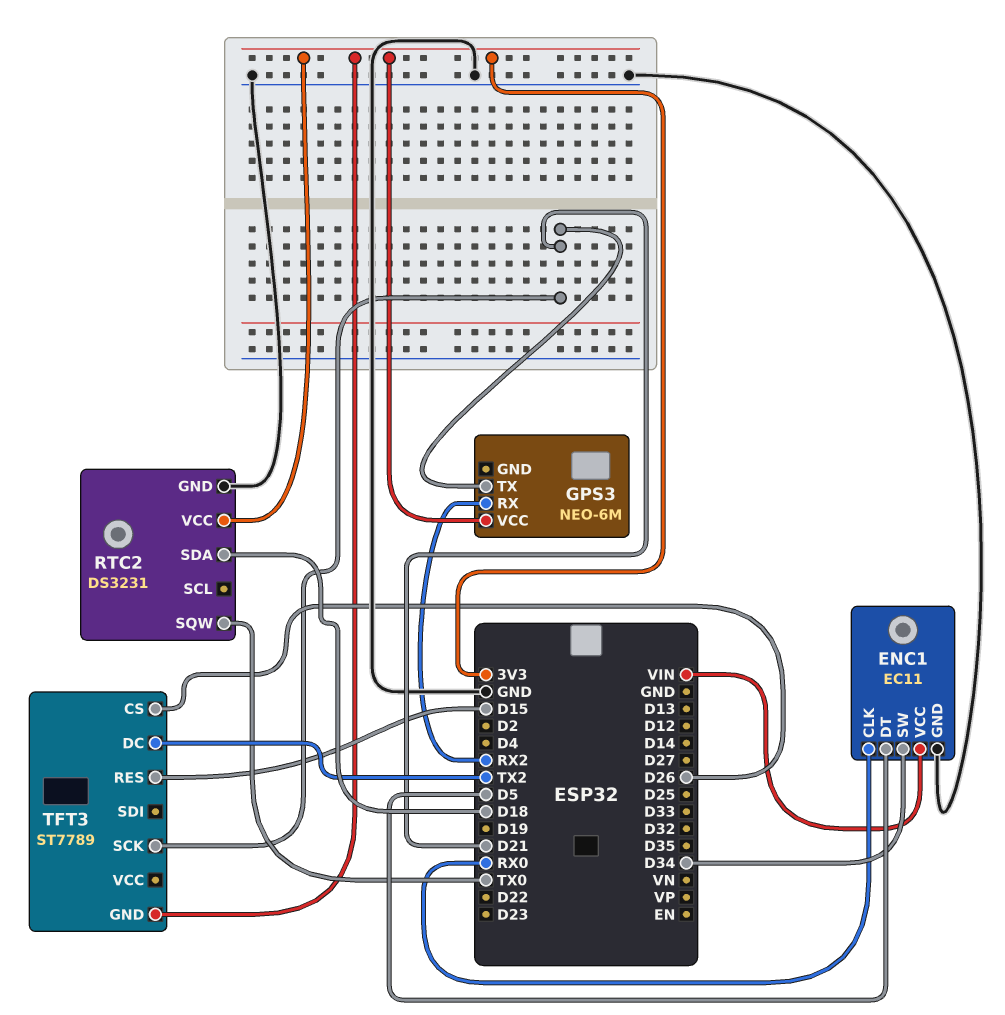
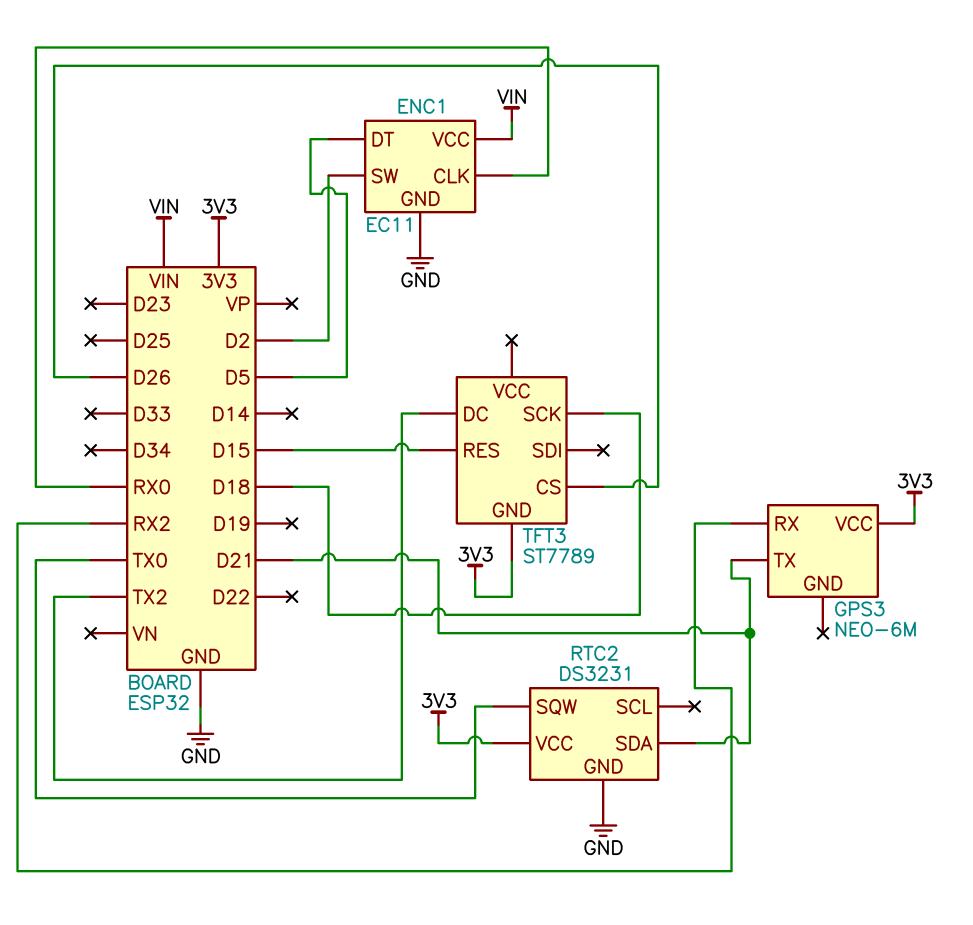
ENC1 pin SW: D34 -> D2
RTC2 pin SDA: D18 -> D21
TFT3 pin SCK: D21 -> D18

